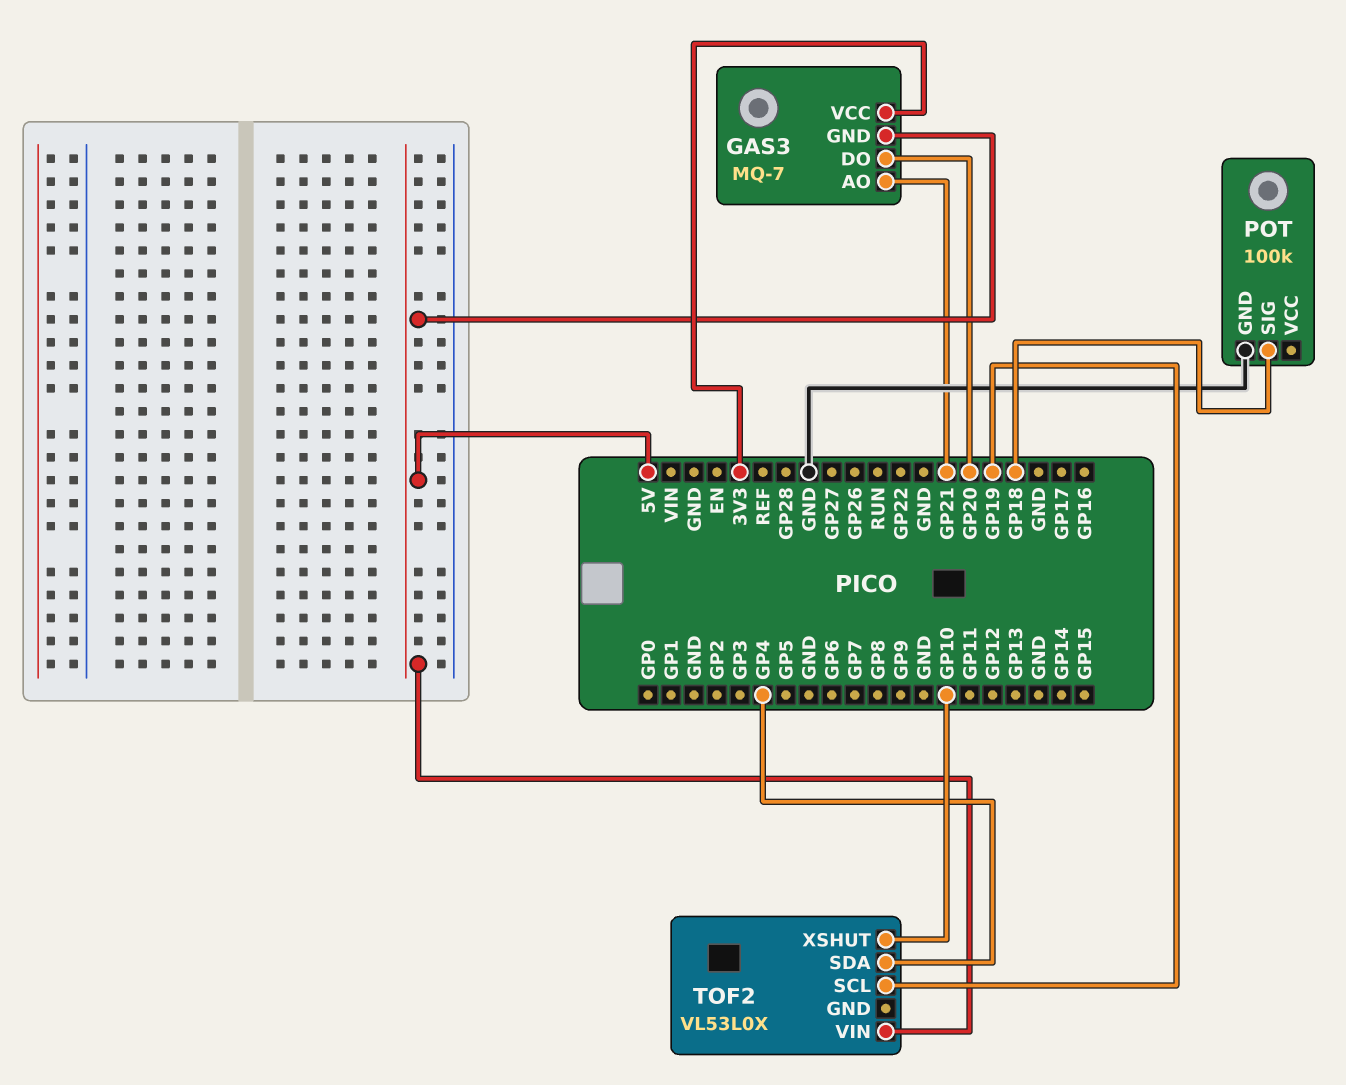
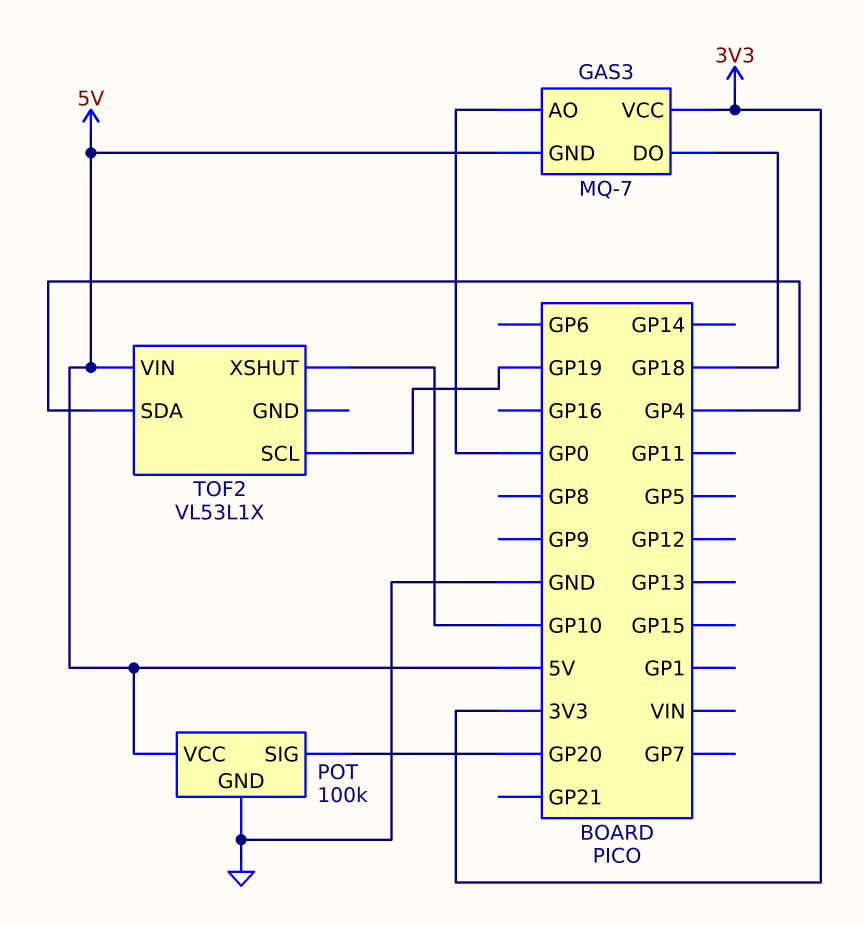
GAS3 pin AO: GP21 -> GP0
GAS3 pin DO: GP20 -> GP18
POT pin SIG: GP18 -> GP20
POT pin VCC: none -> 5V
TOF2: VL53L0X -> VL53L1X

